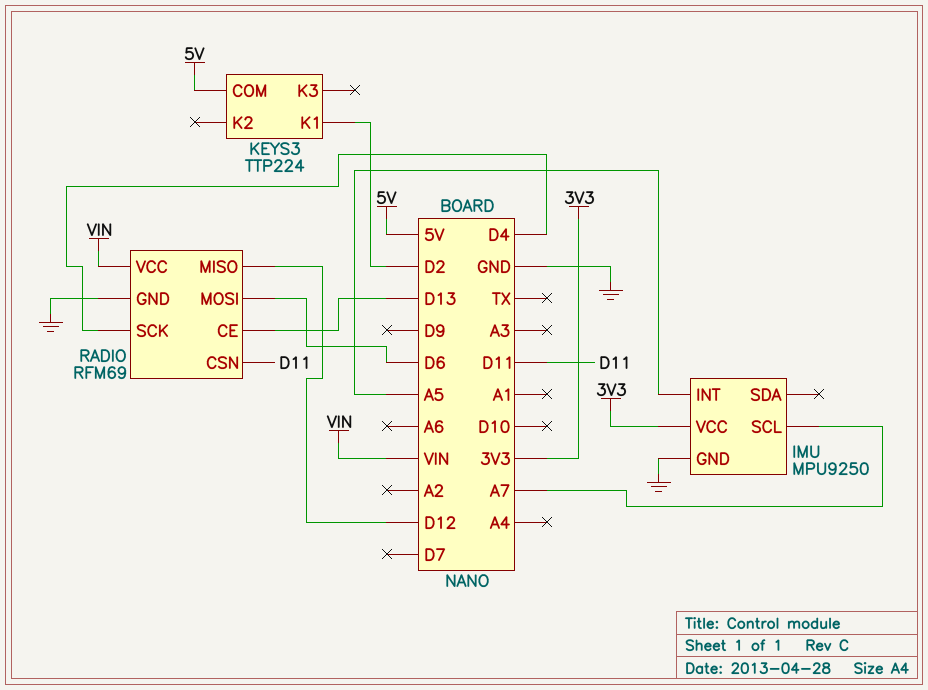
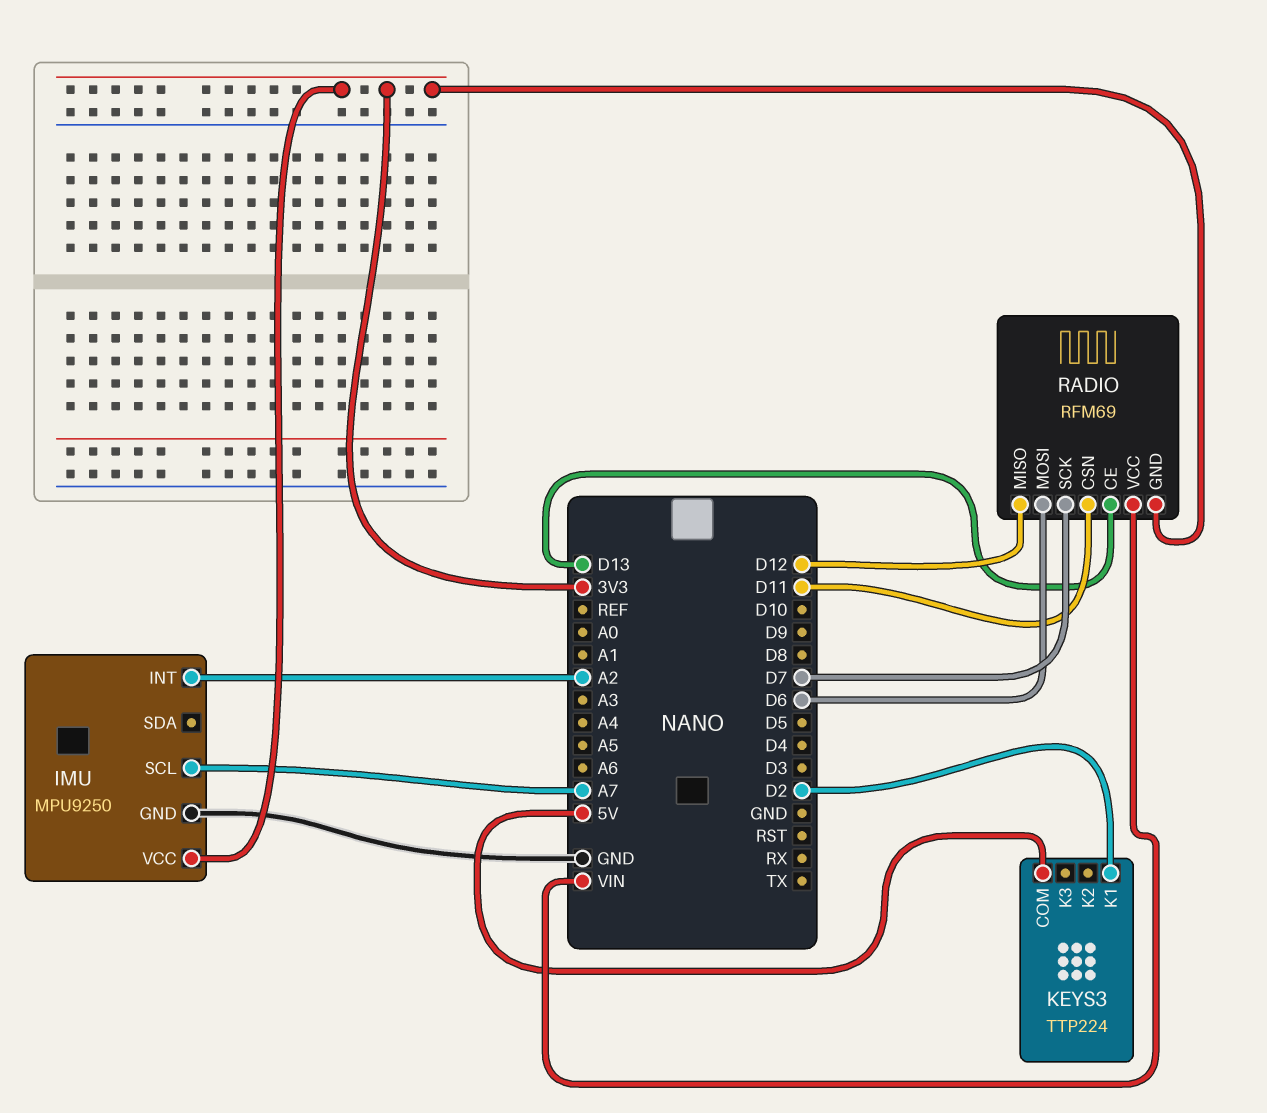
IMU pin INT: A5 -> A2
RADIO pin GND: GND -> 3V3
RADIO pin SCK: D4 -> D7

